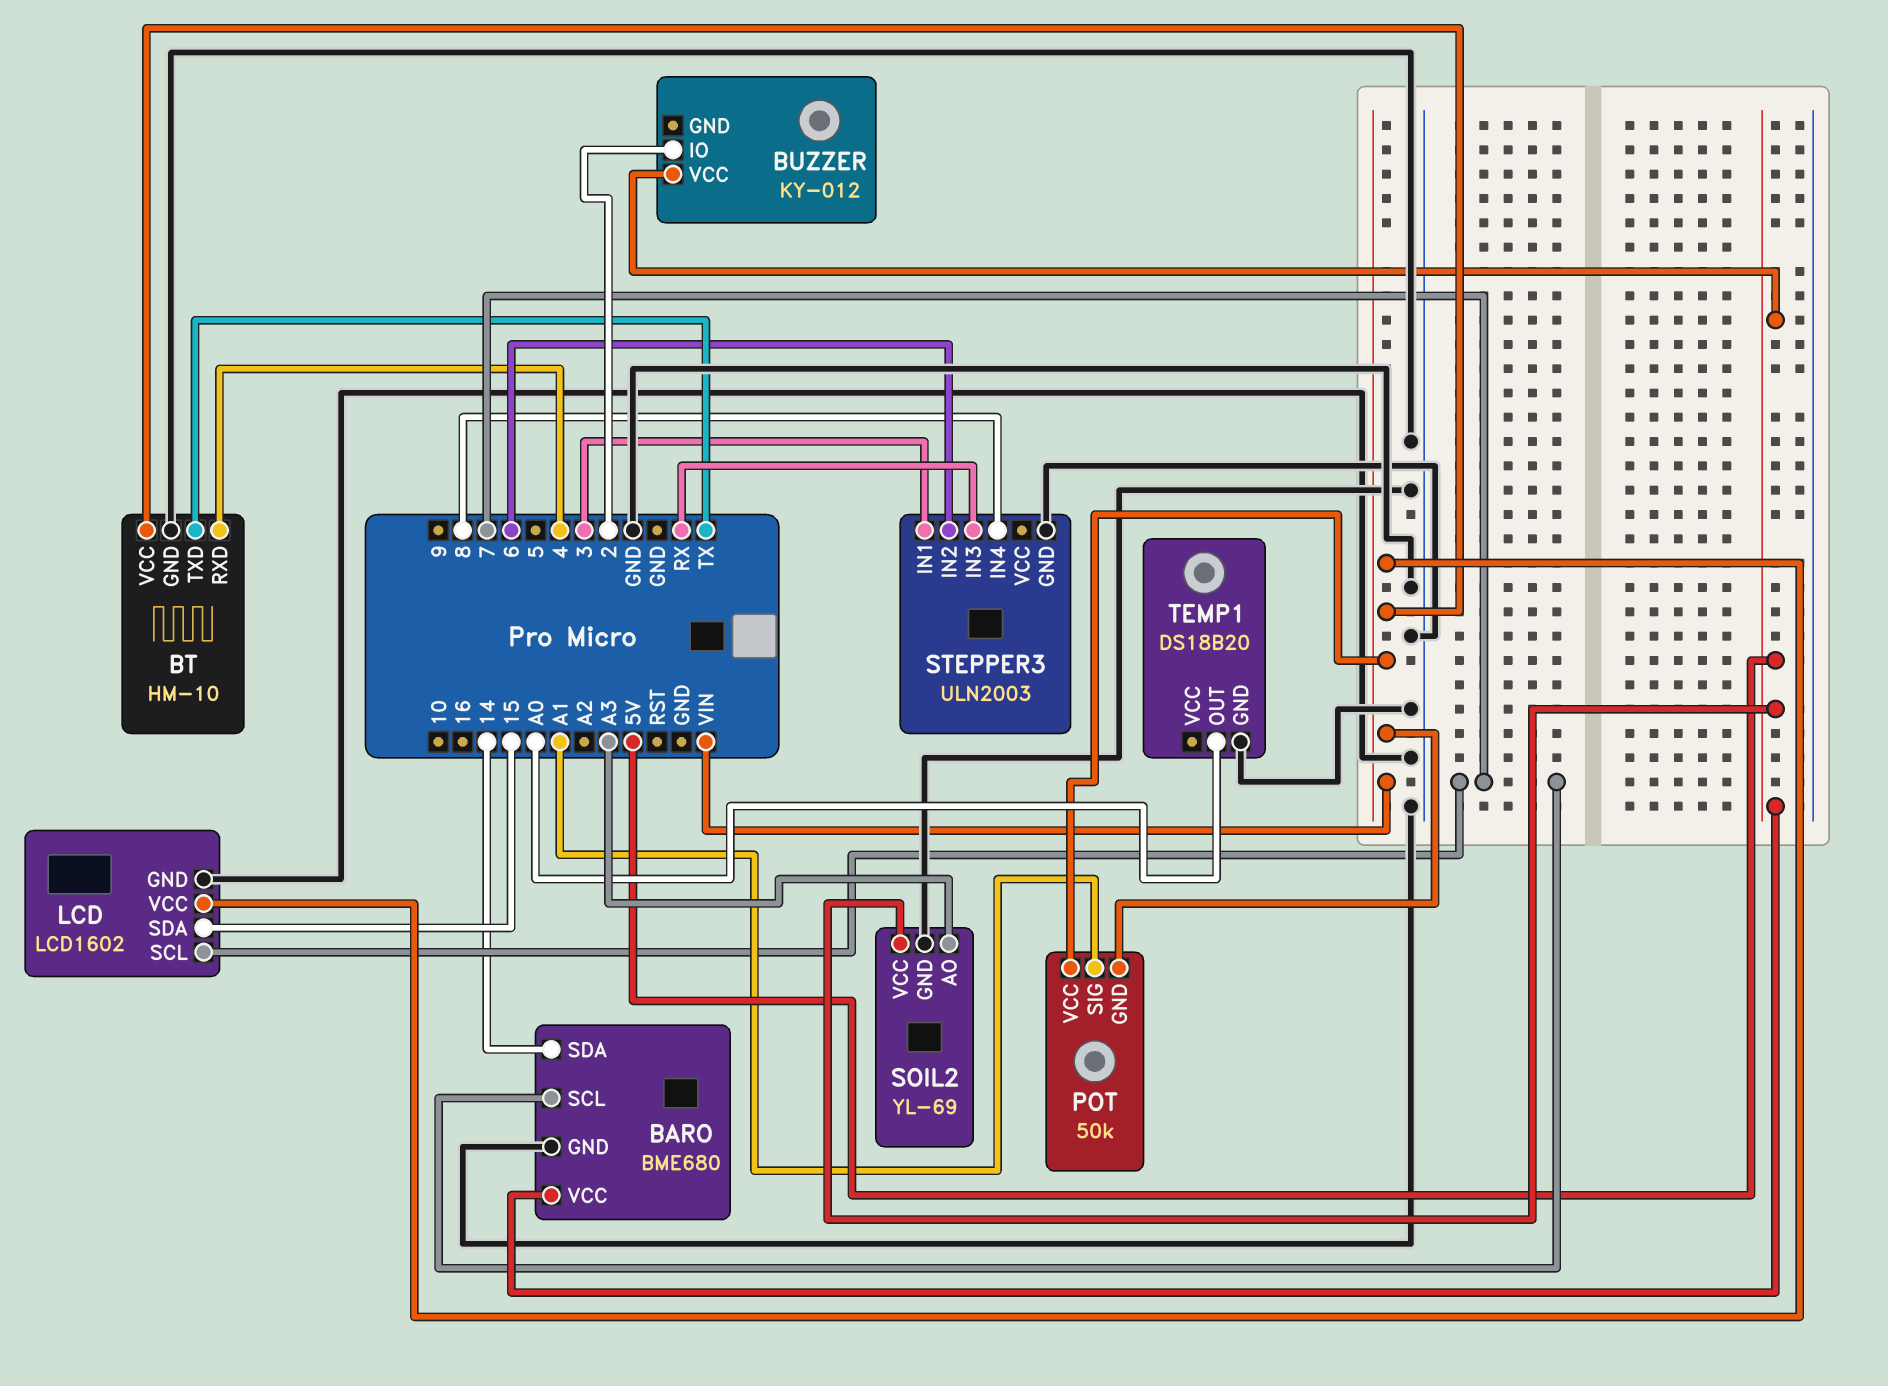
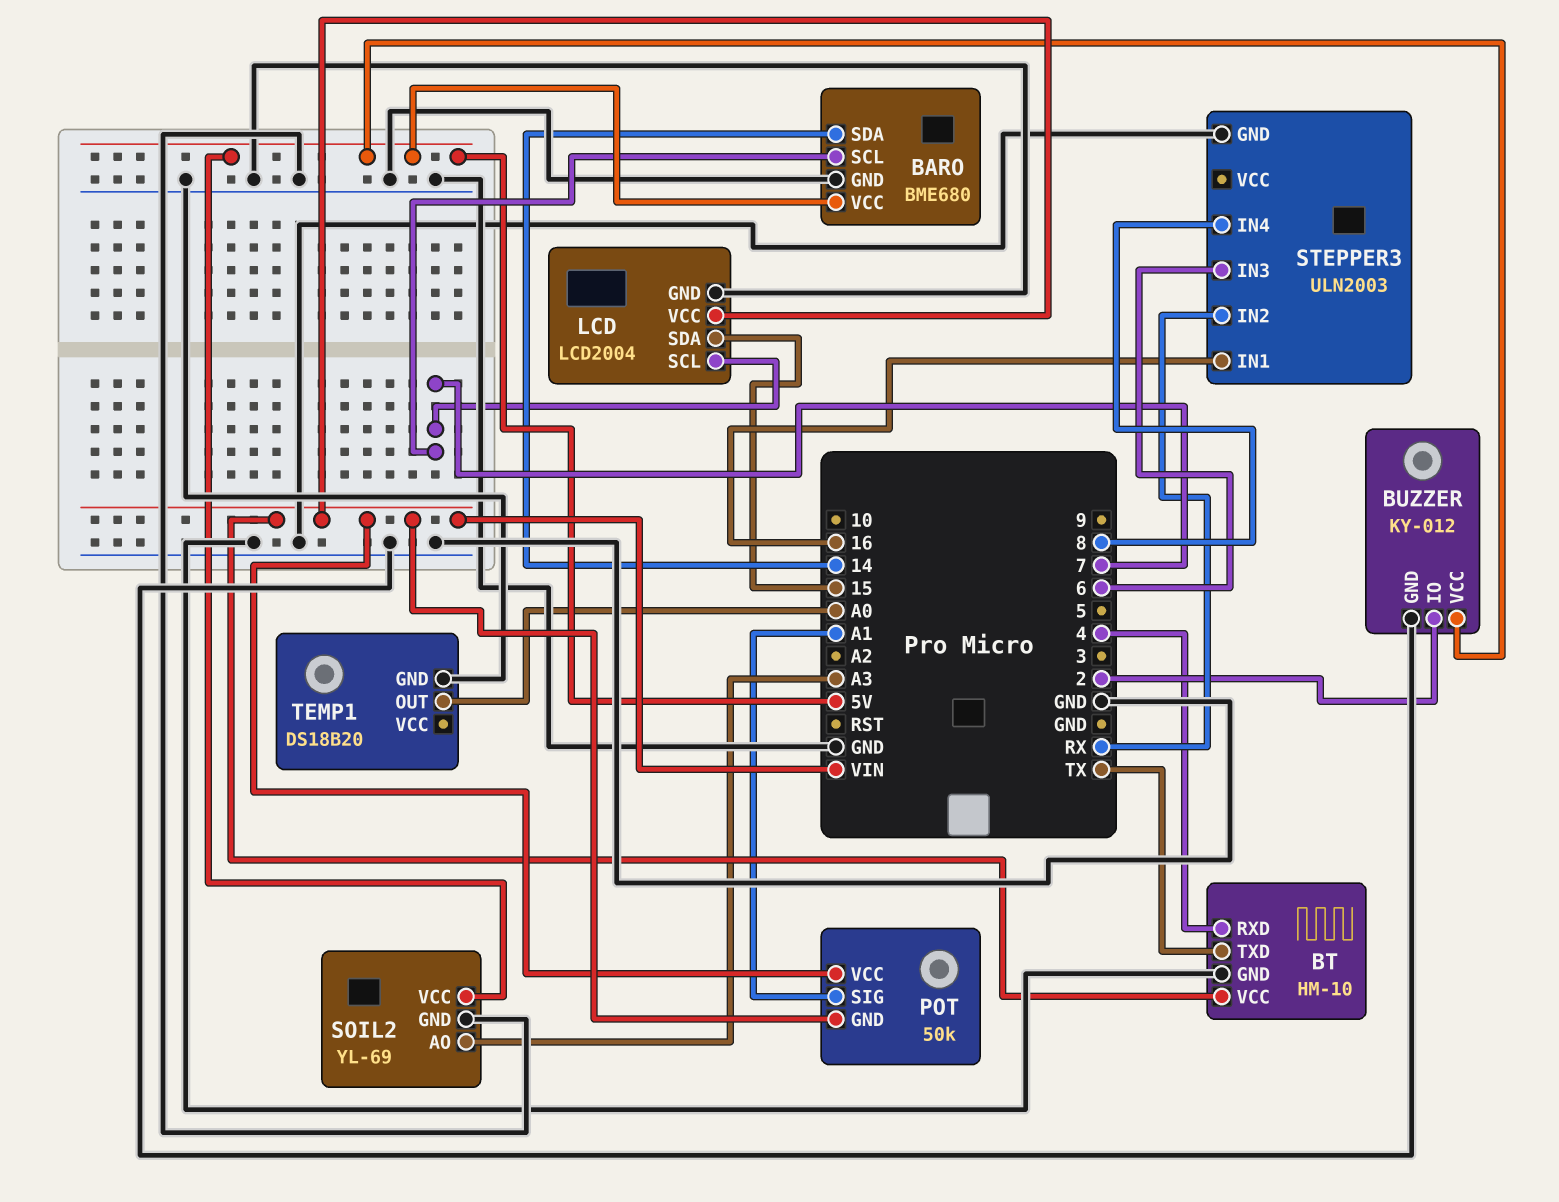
BUZZER pin GND: none -> GND
LCD: LCD1602 -> LCD2004
STEPPER3 pin IN1: 3 -> 16
STEPPER3 pin IN2: 6 -> RX
STEPPER3 pin IN3: RX -> 6

